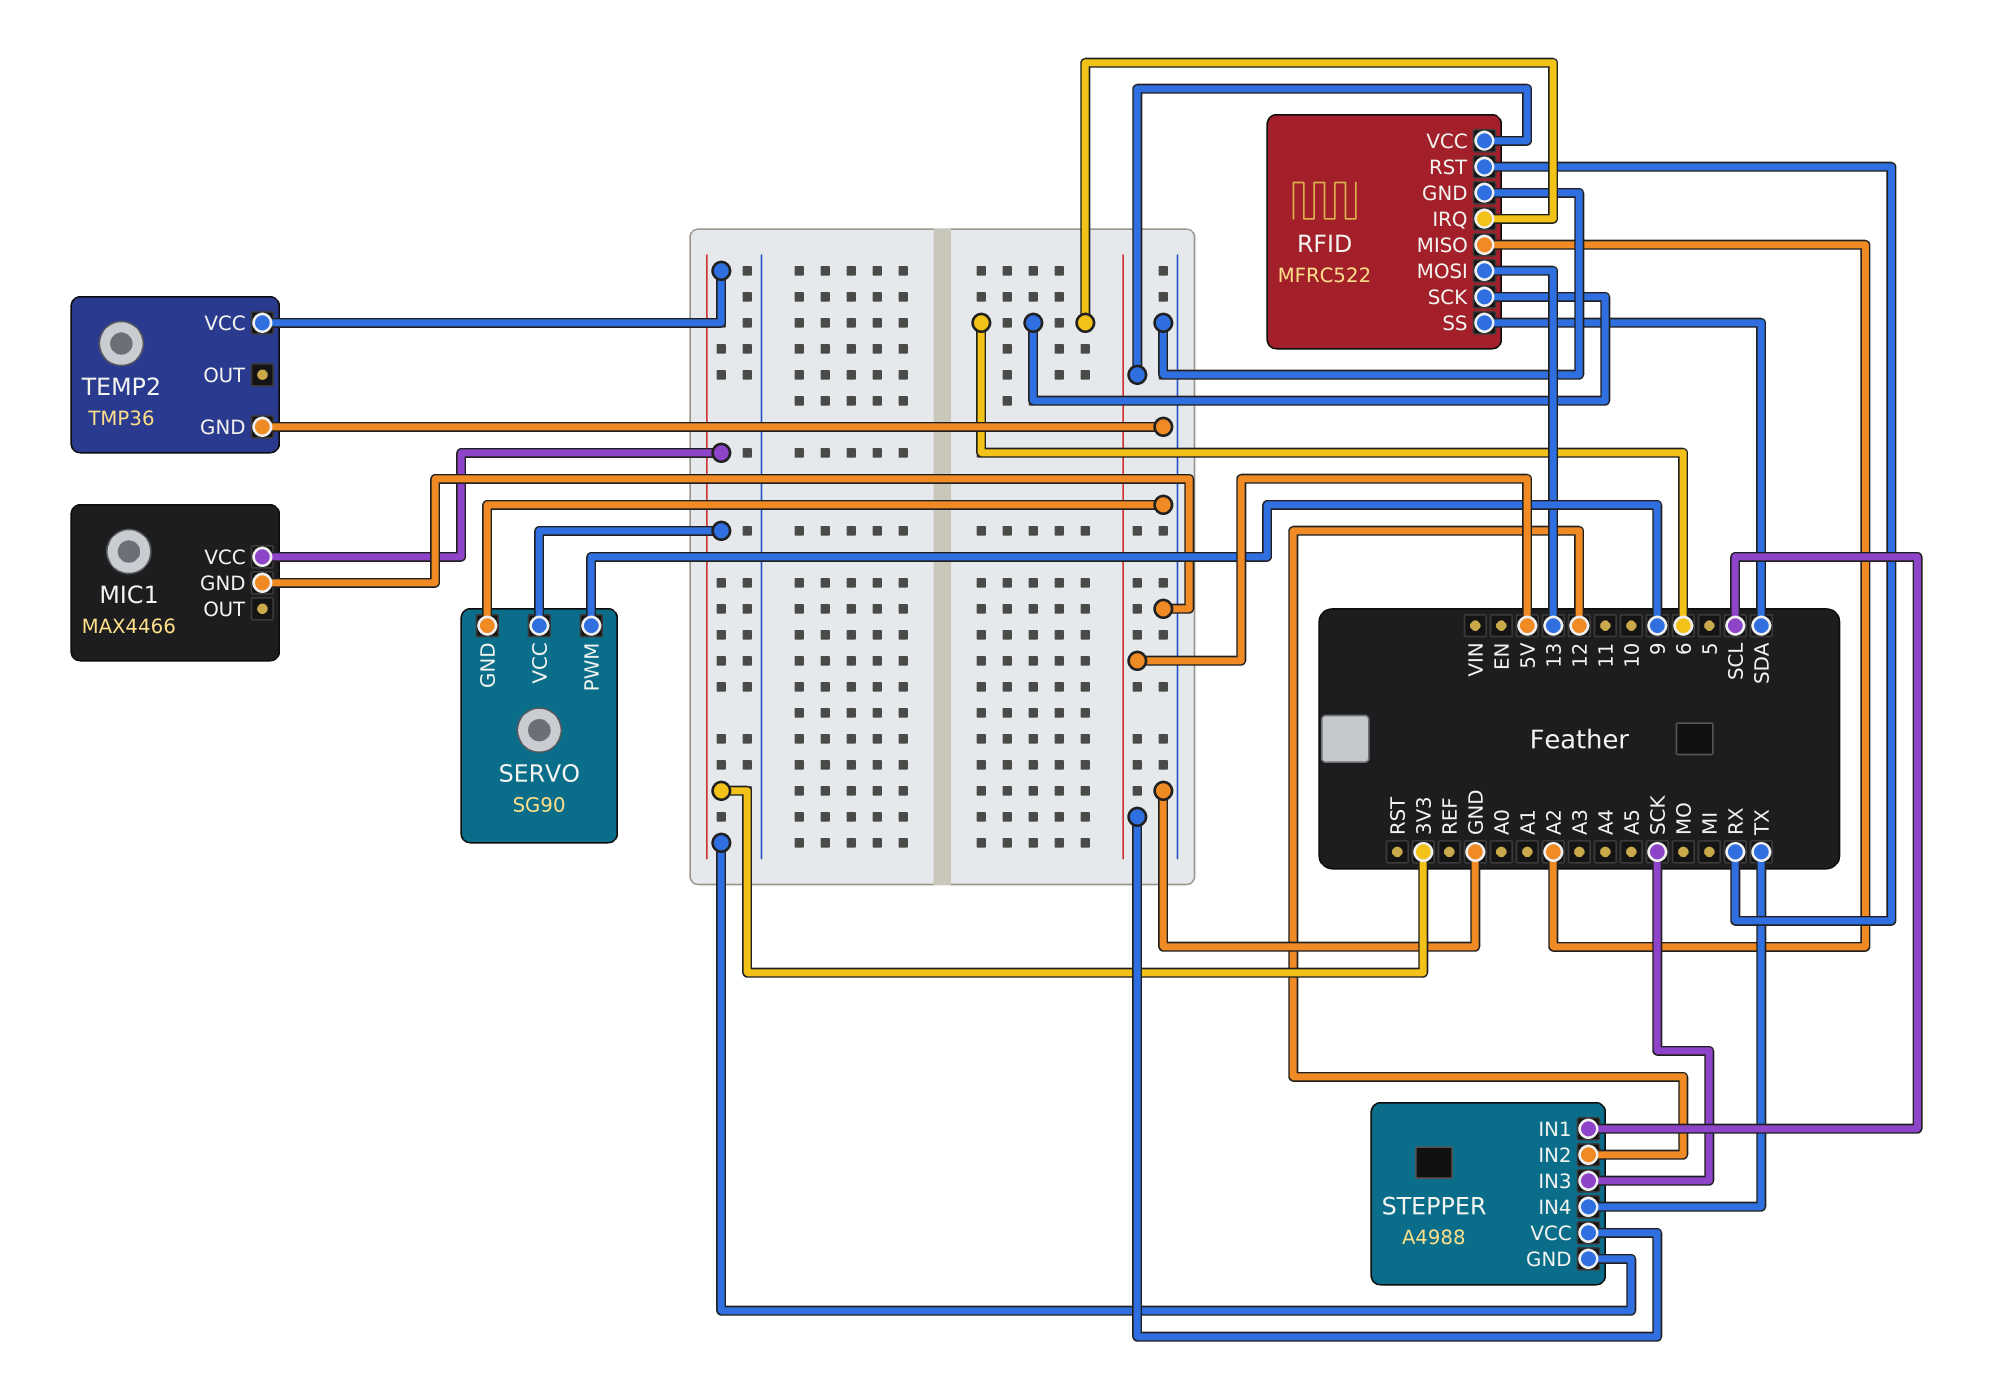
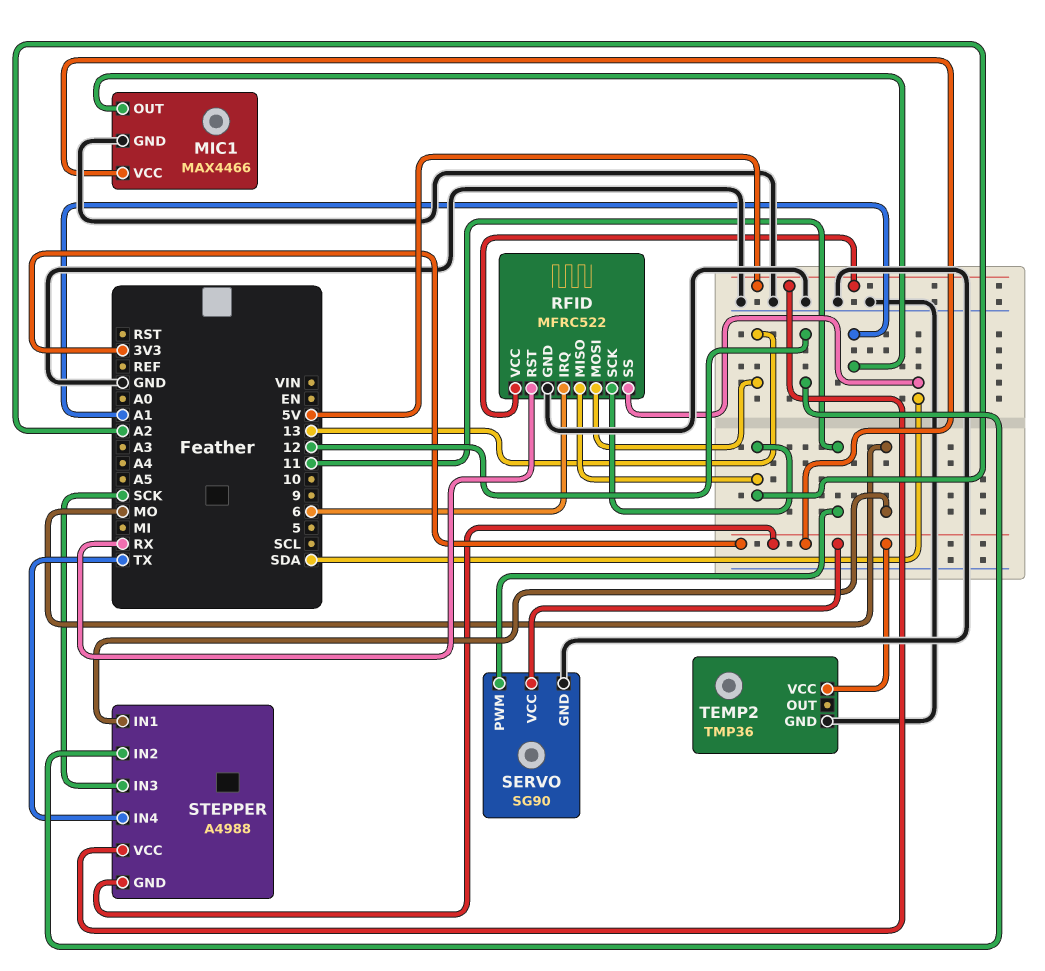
MIC1 pin OUT: none -> A1
RFID pin SCK: 6 -> A2
SERVO pin PWM: 9 -> 11
STEPPER pin IN1: SCL -> MO

